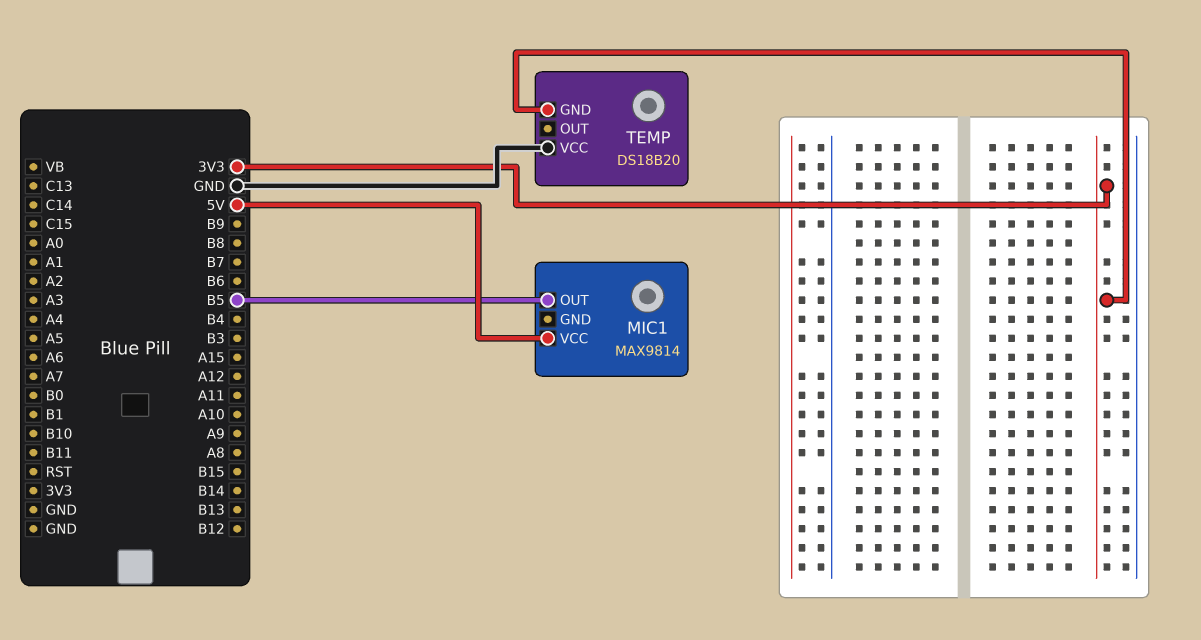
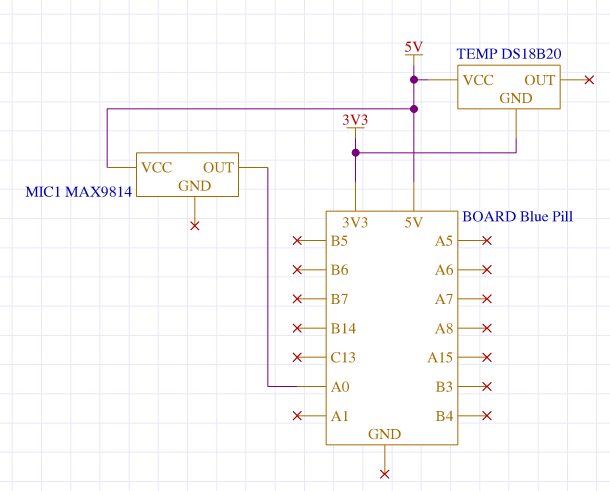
MIC1 pin OUT: B5 -> A0
TEMP pin VCC: GND -> 5V

